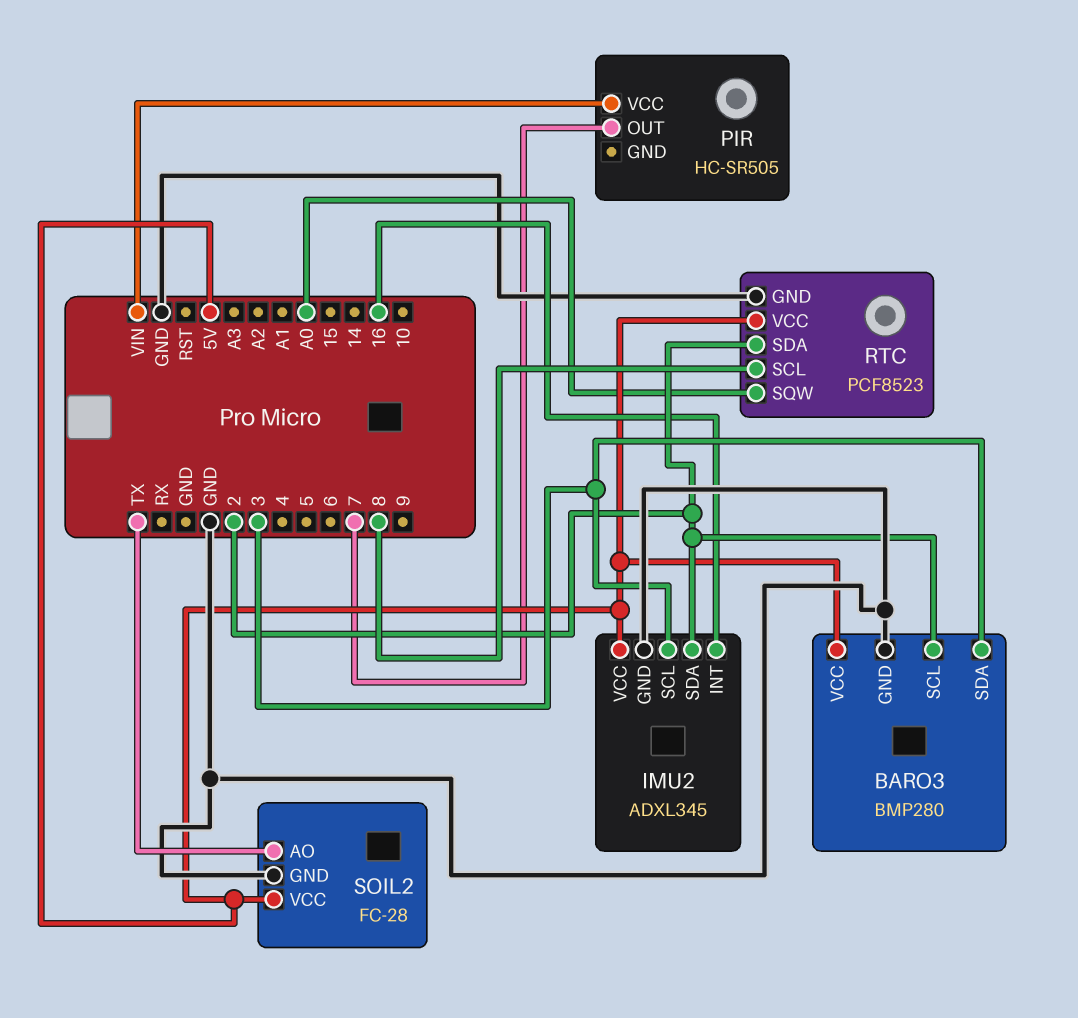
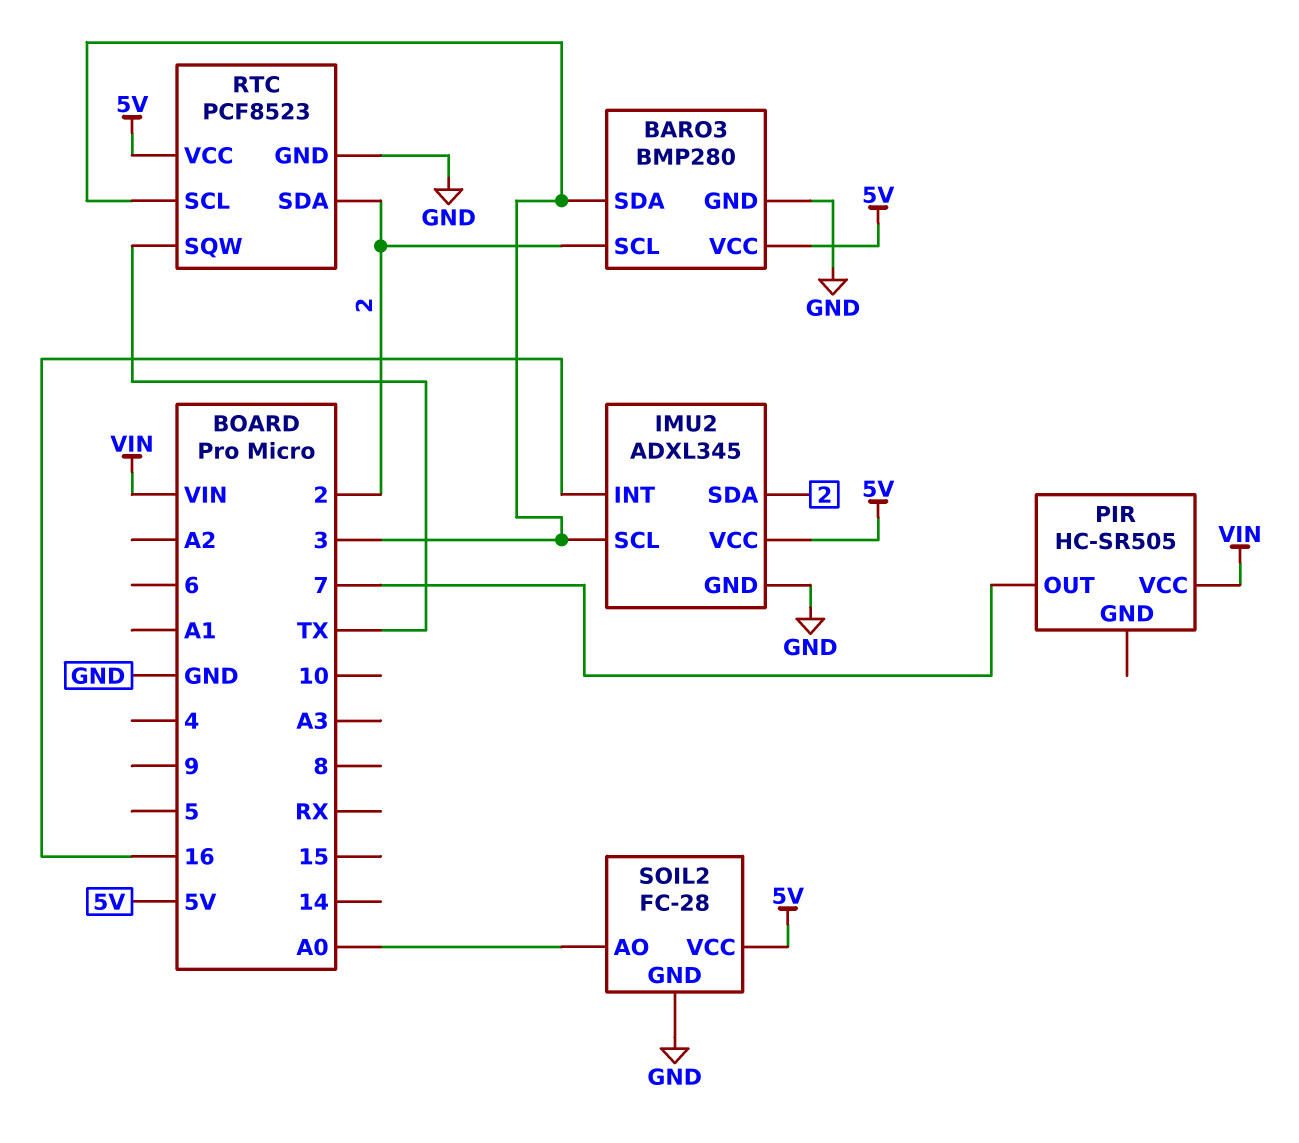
RTC pin SCL: 8 -> 3
RTC pin SQW: A0 -> TX
SOIL2 pin AO: TX -> A0

